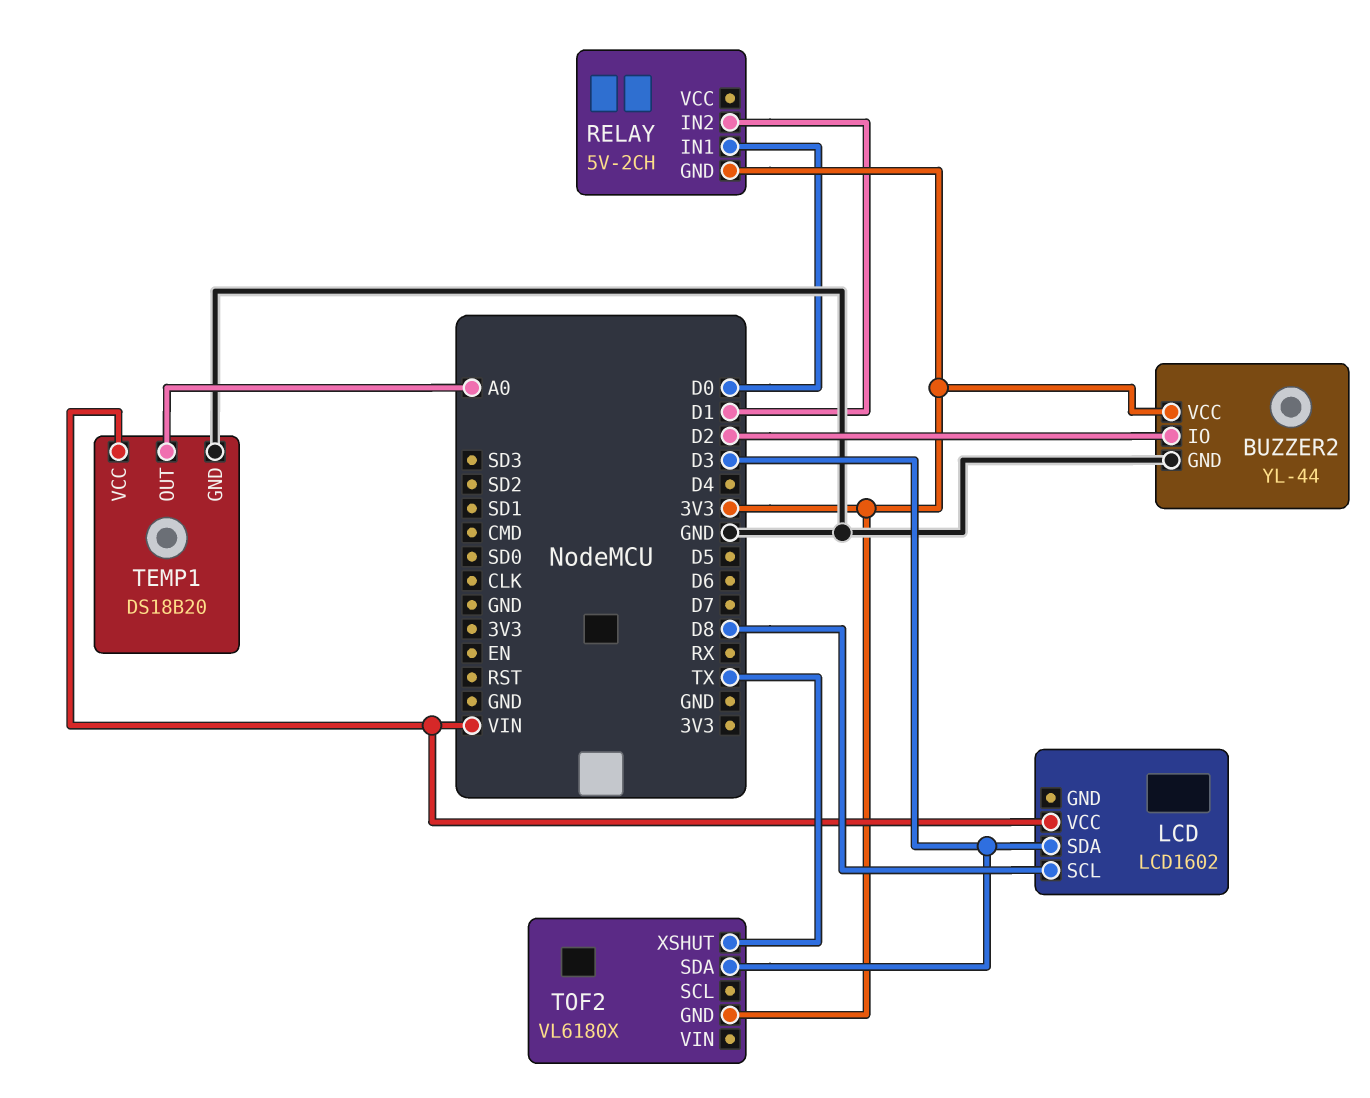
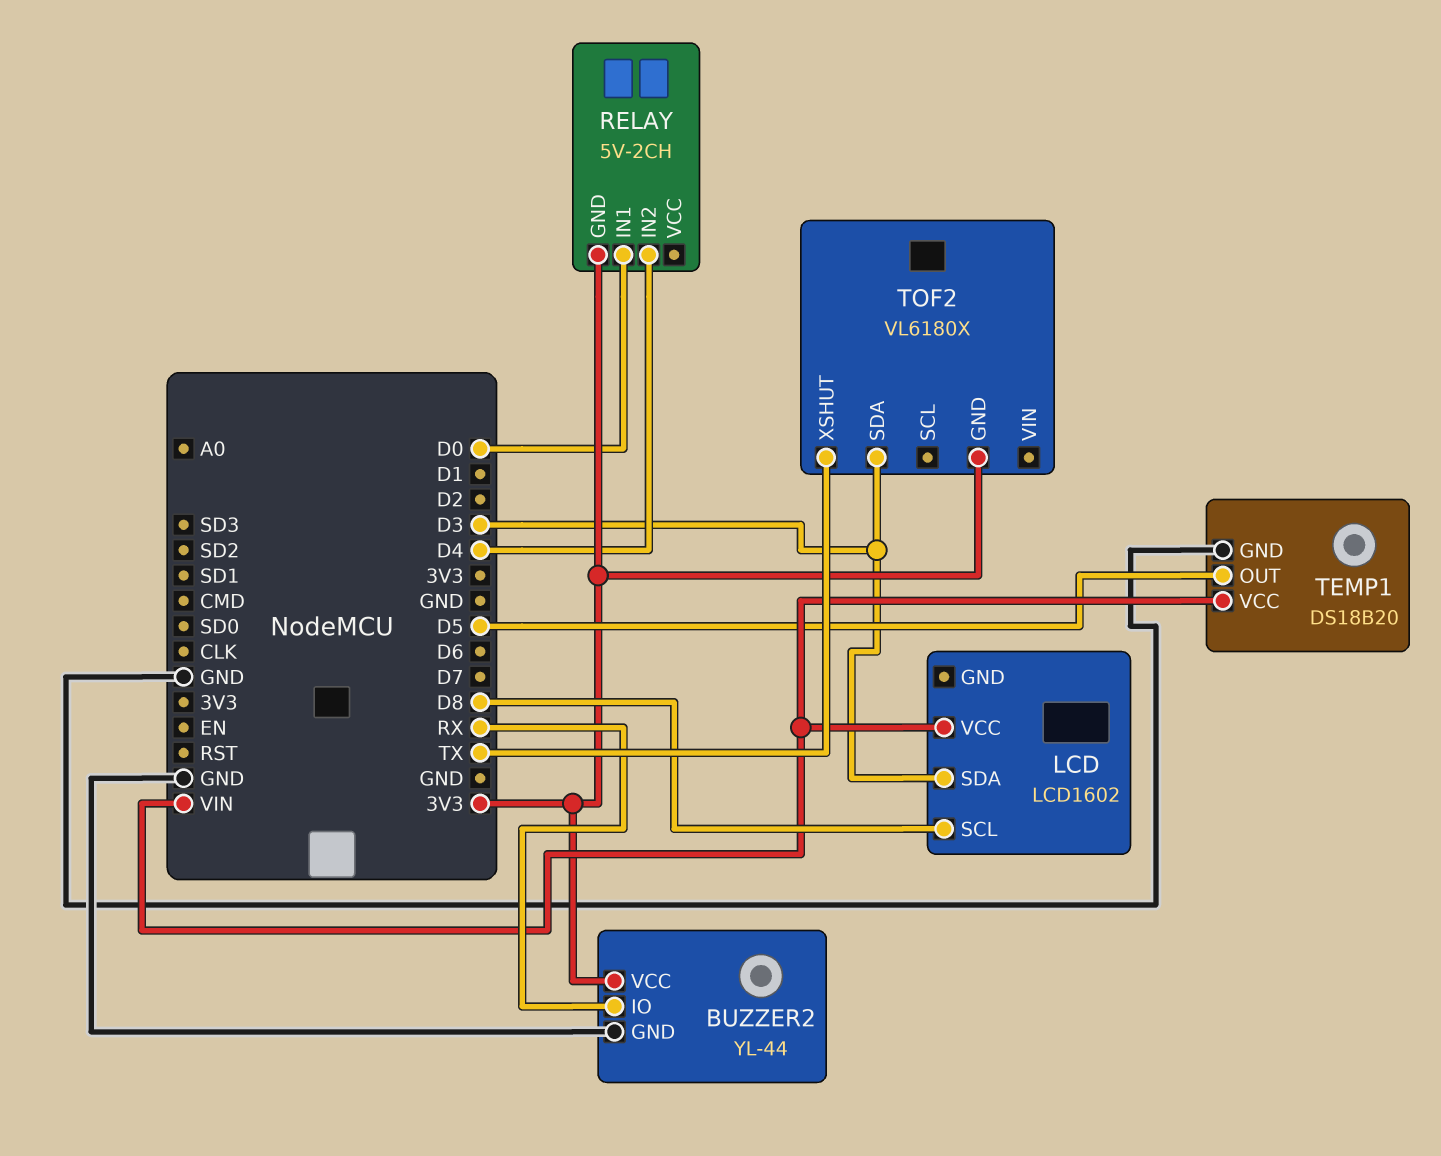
BUZZER2 pin IO: D2 -> RX
RELAY pin IN2: D1 -> D4
TEMP1 pin OUT: A0 -> D5

